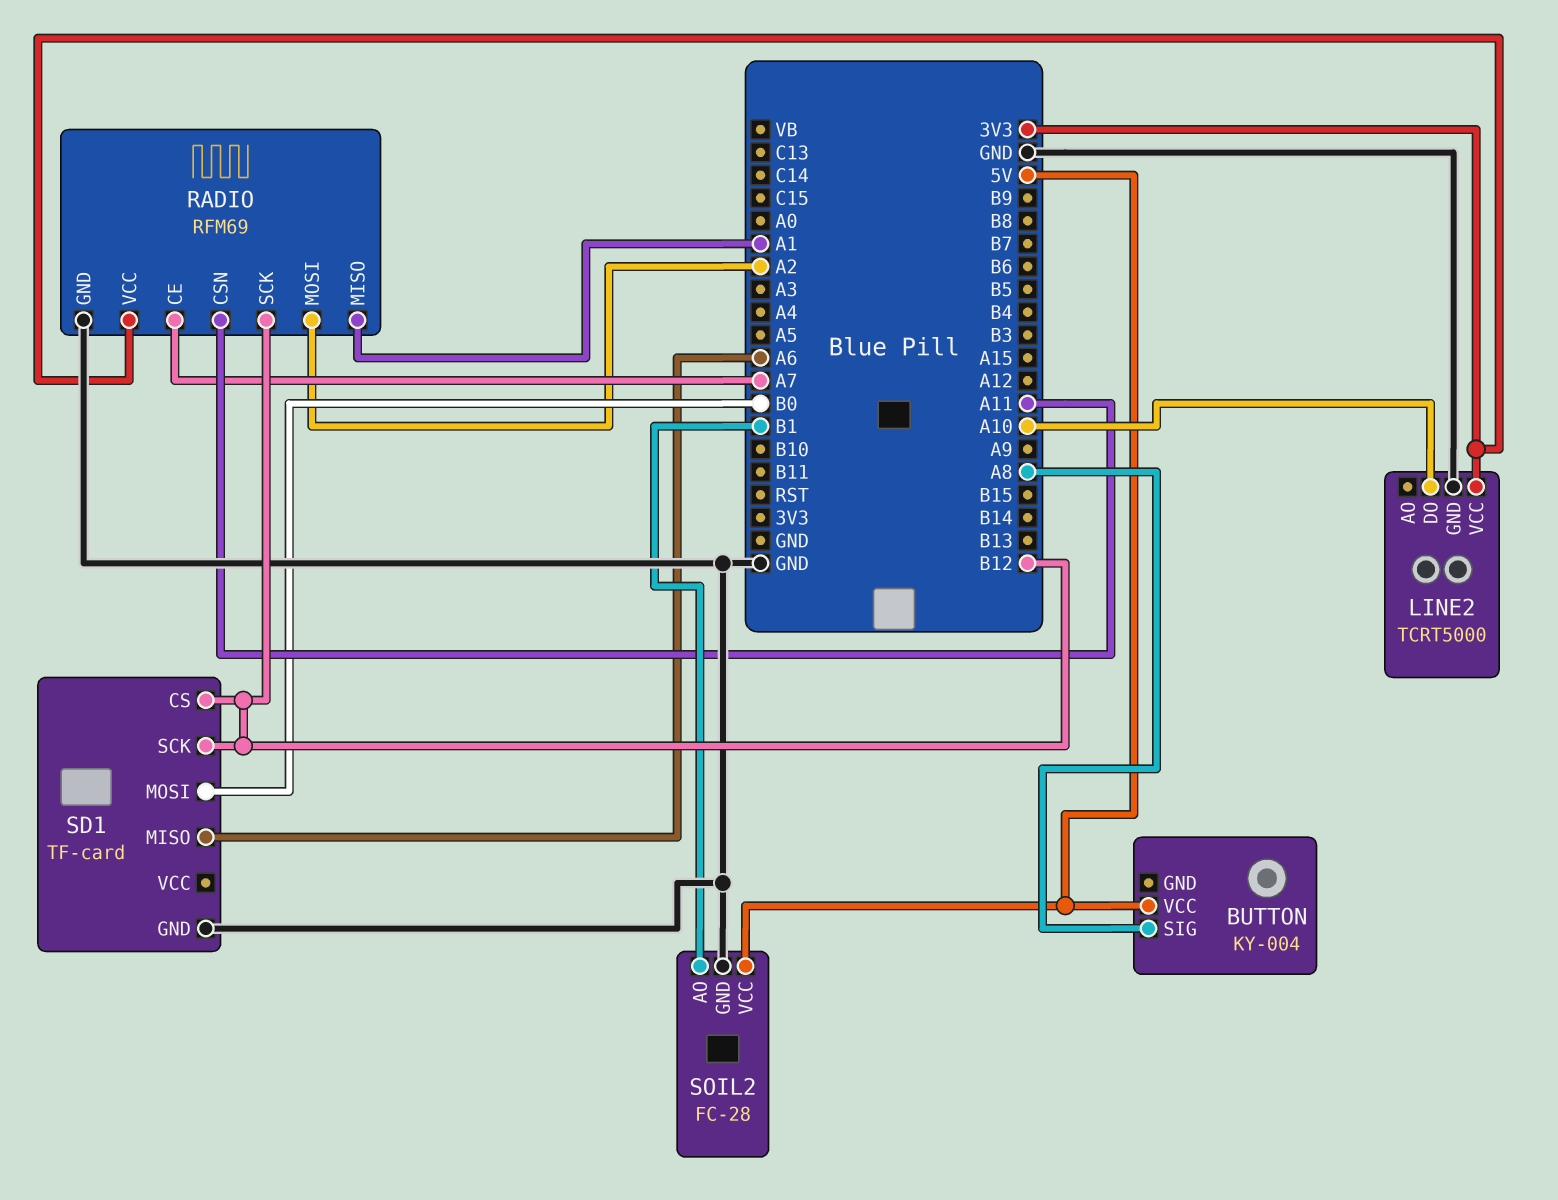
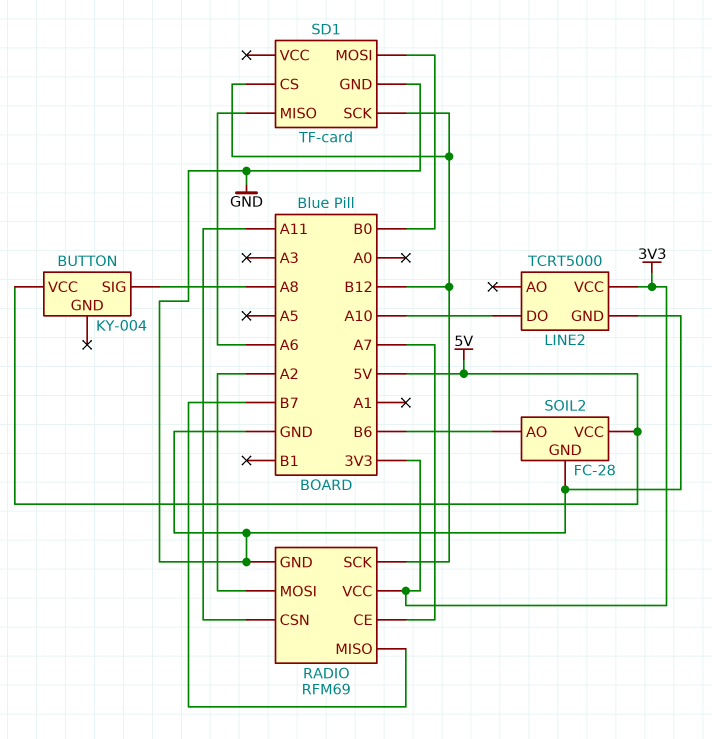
RADIO pin MISO: A1 -> B7
SOIL2 pin AO: B1 -> B6

